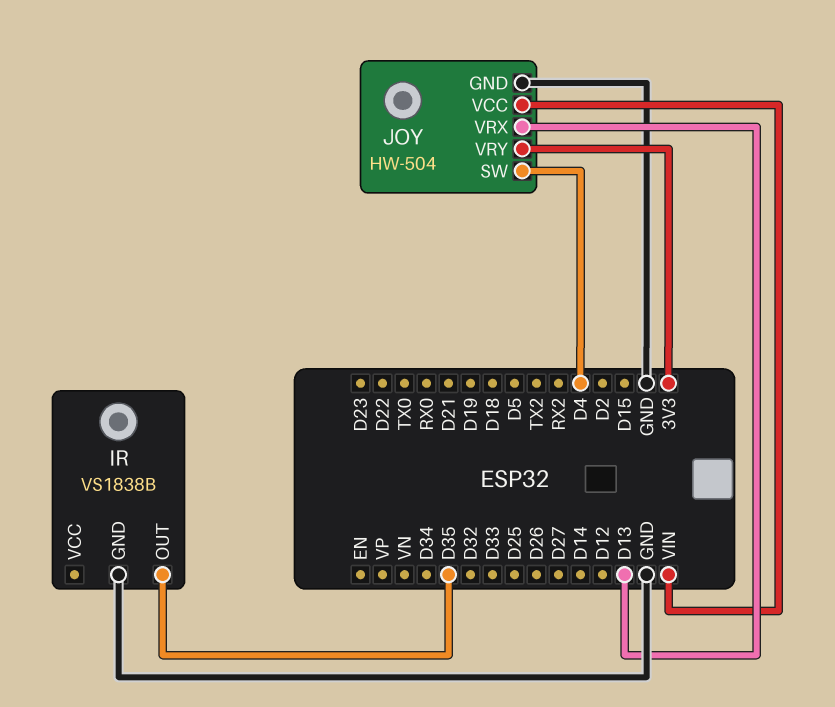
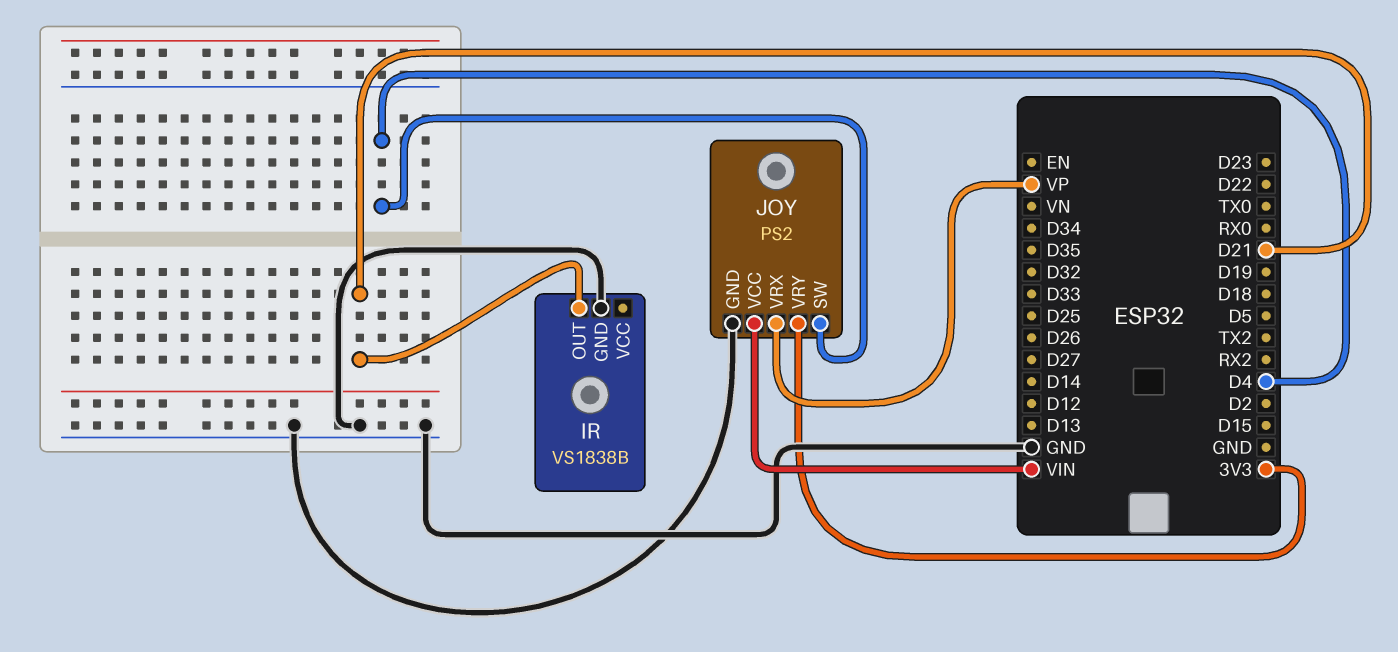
IR pin OUT: D35 -> D21
JOY: HW-504 -> PS2
JOY pin VRX: D13 -> VP

